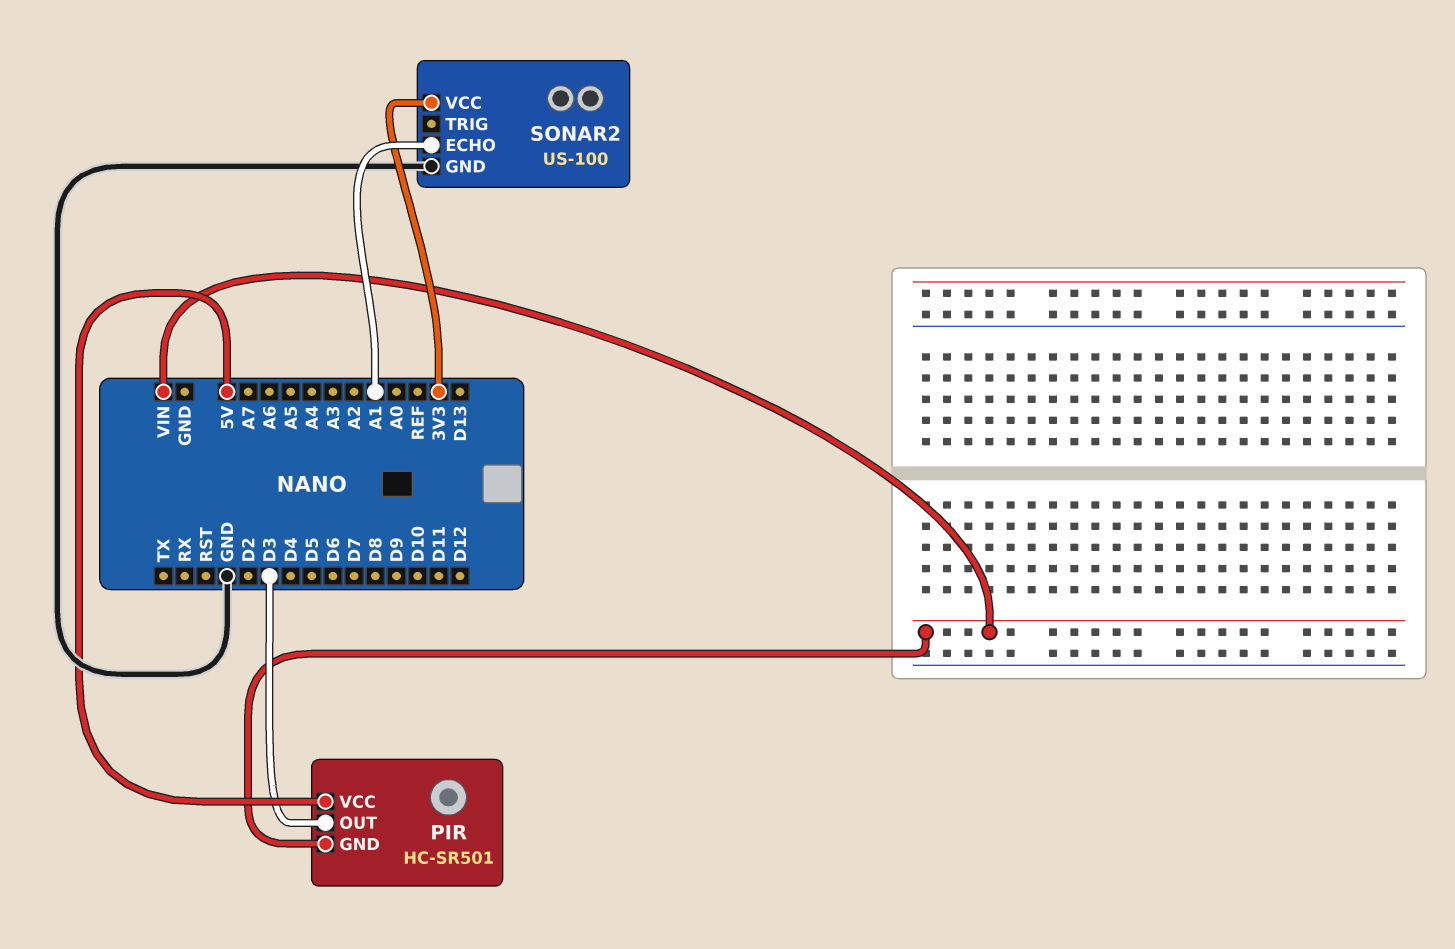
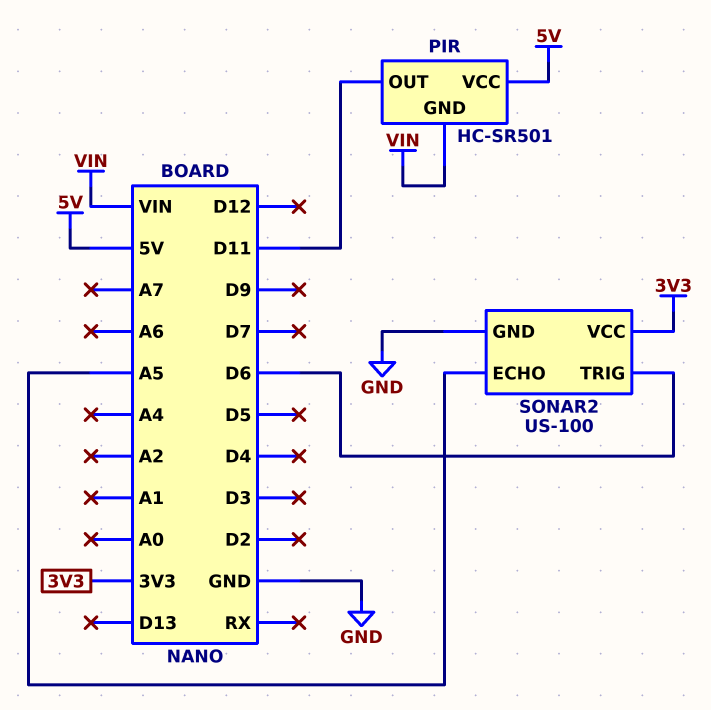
PIR pin OUT: D3 -> D11
SONAR2 pin ECHO: A1 -> A5
SONAR2 pin TRIG: none -> D6

